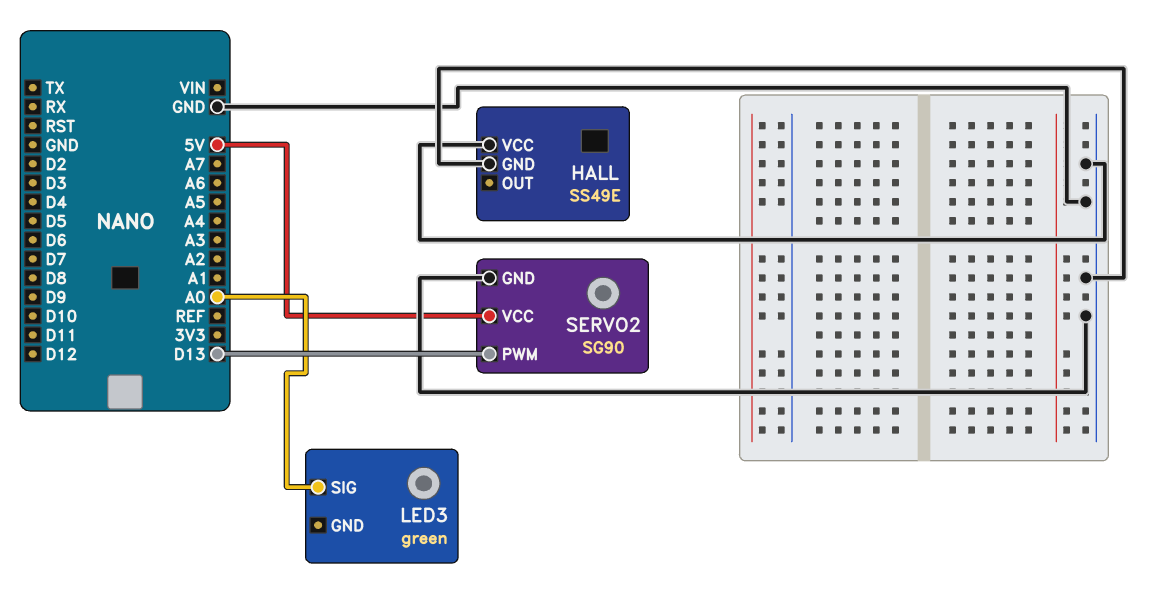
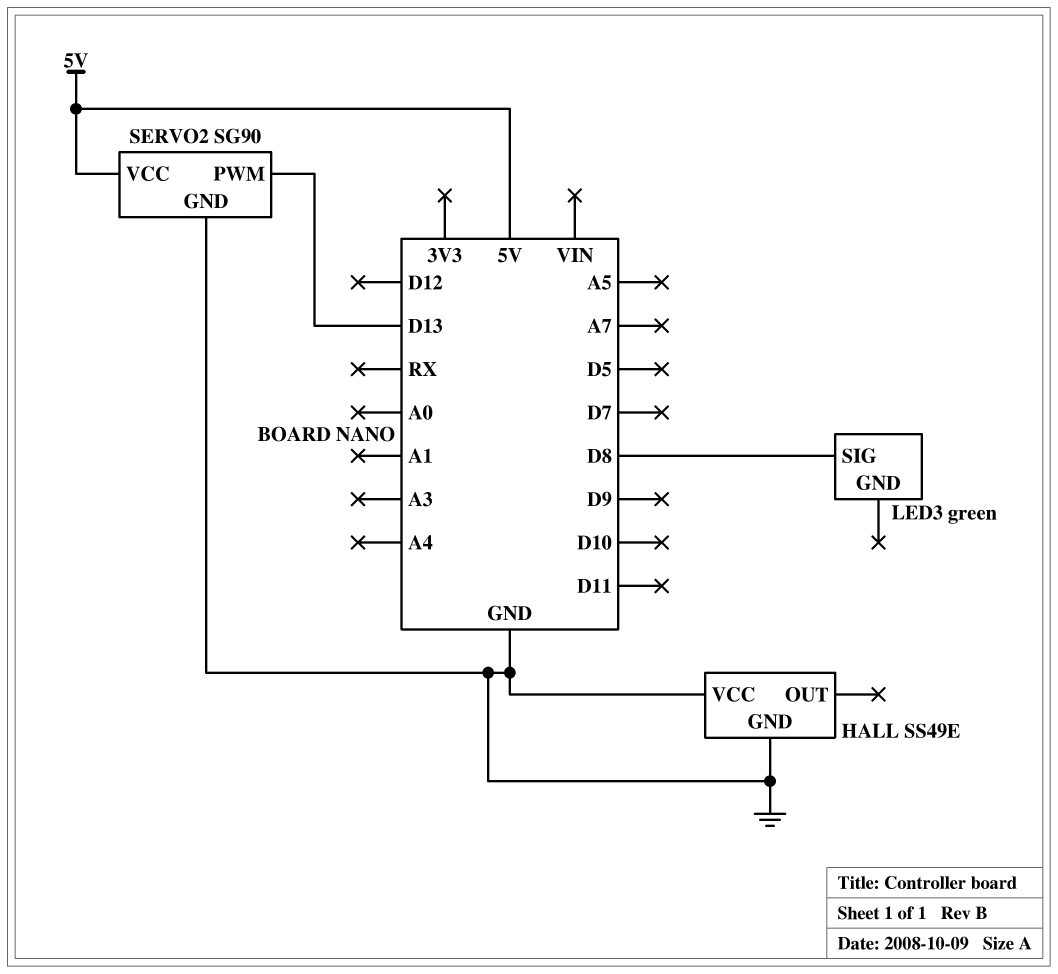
LED3 pin SIG: A0 -> D8

